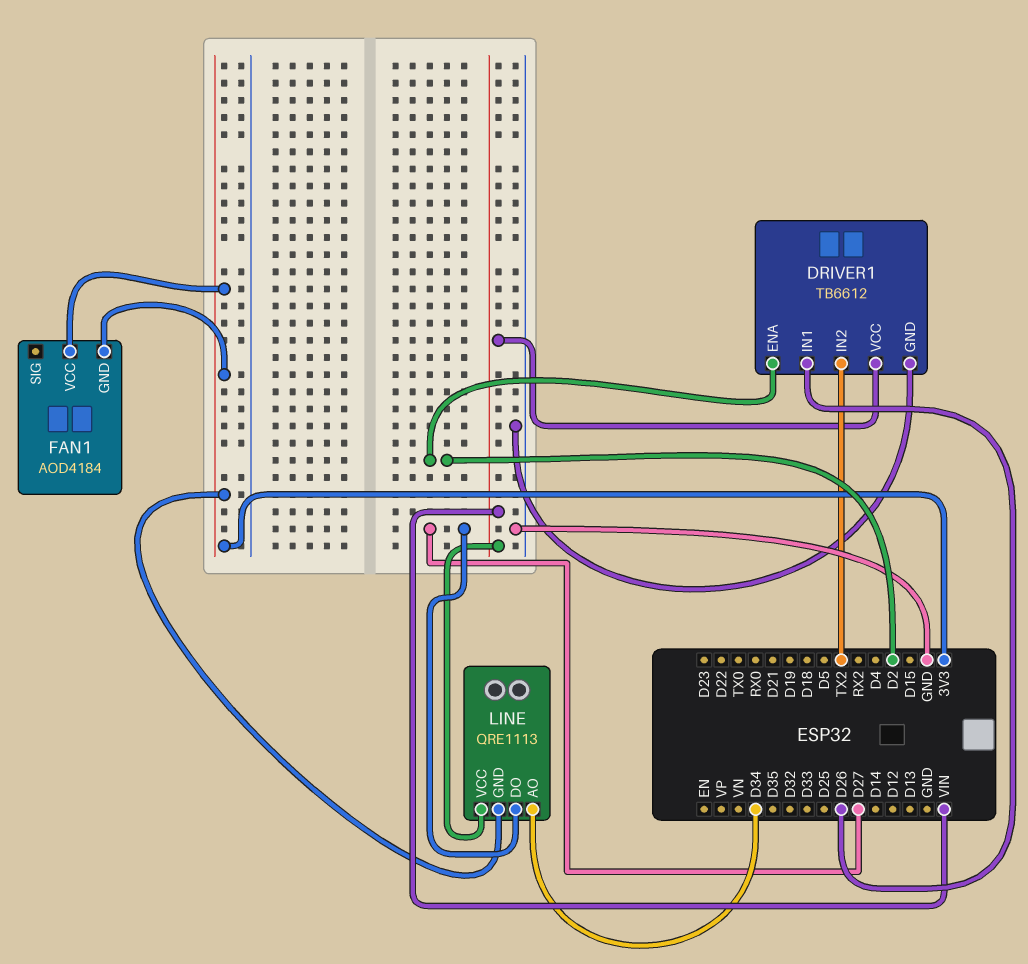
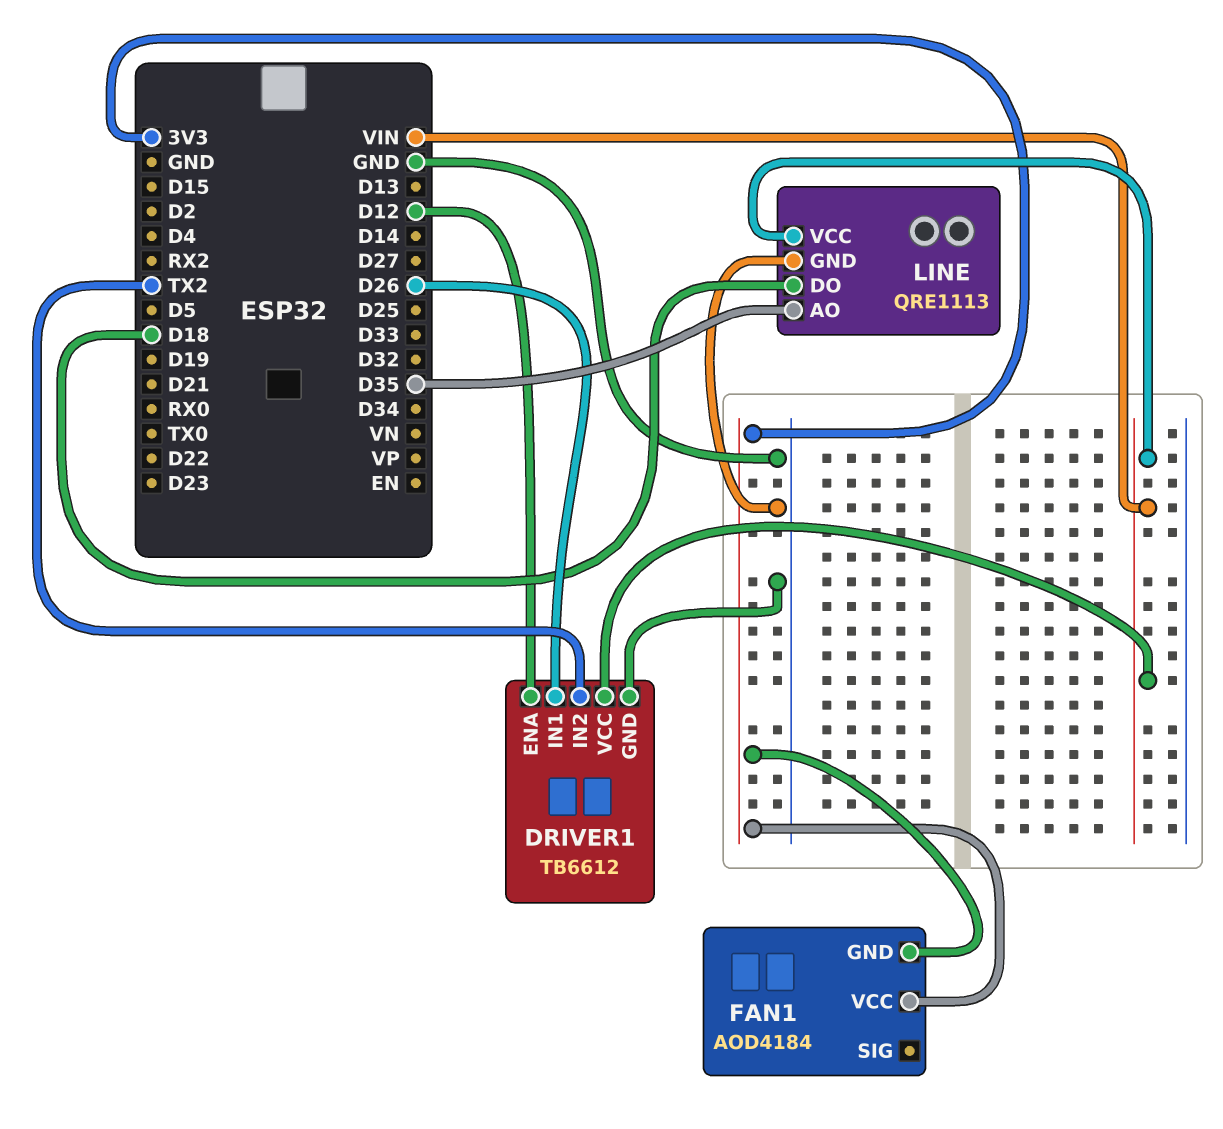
DRIVER1 pin ENA: D2 -> D12
LINE pin AO: D34 -> D35
LINE pin DO: D27 -> D18
LINE pin GND: 3V3 -> GND

